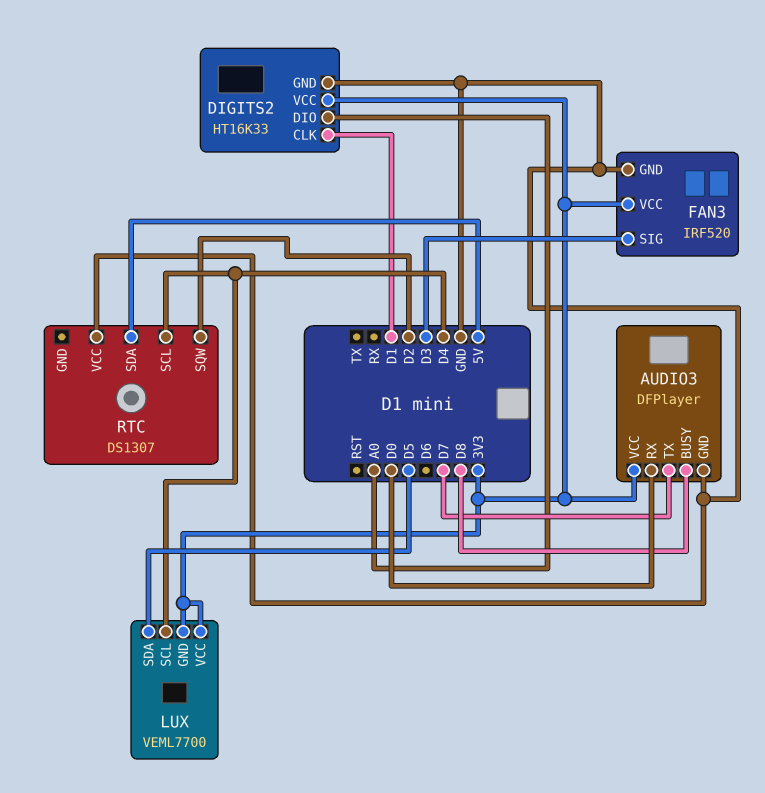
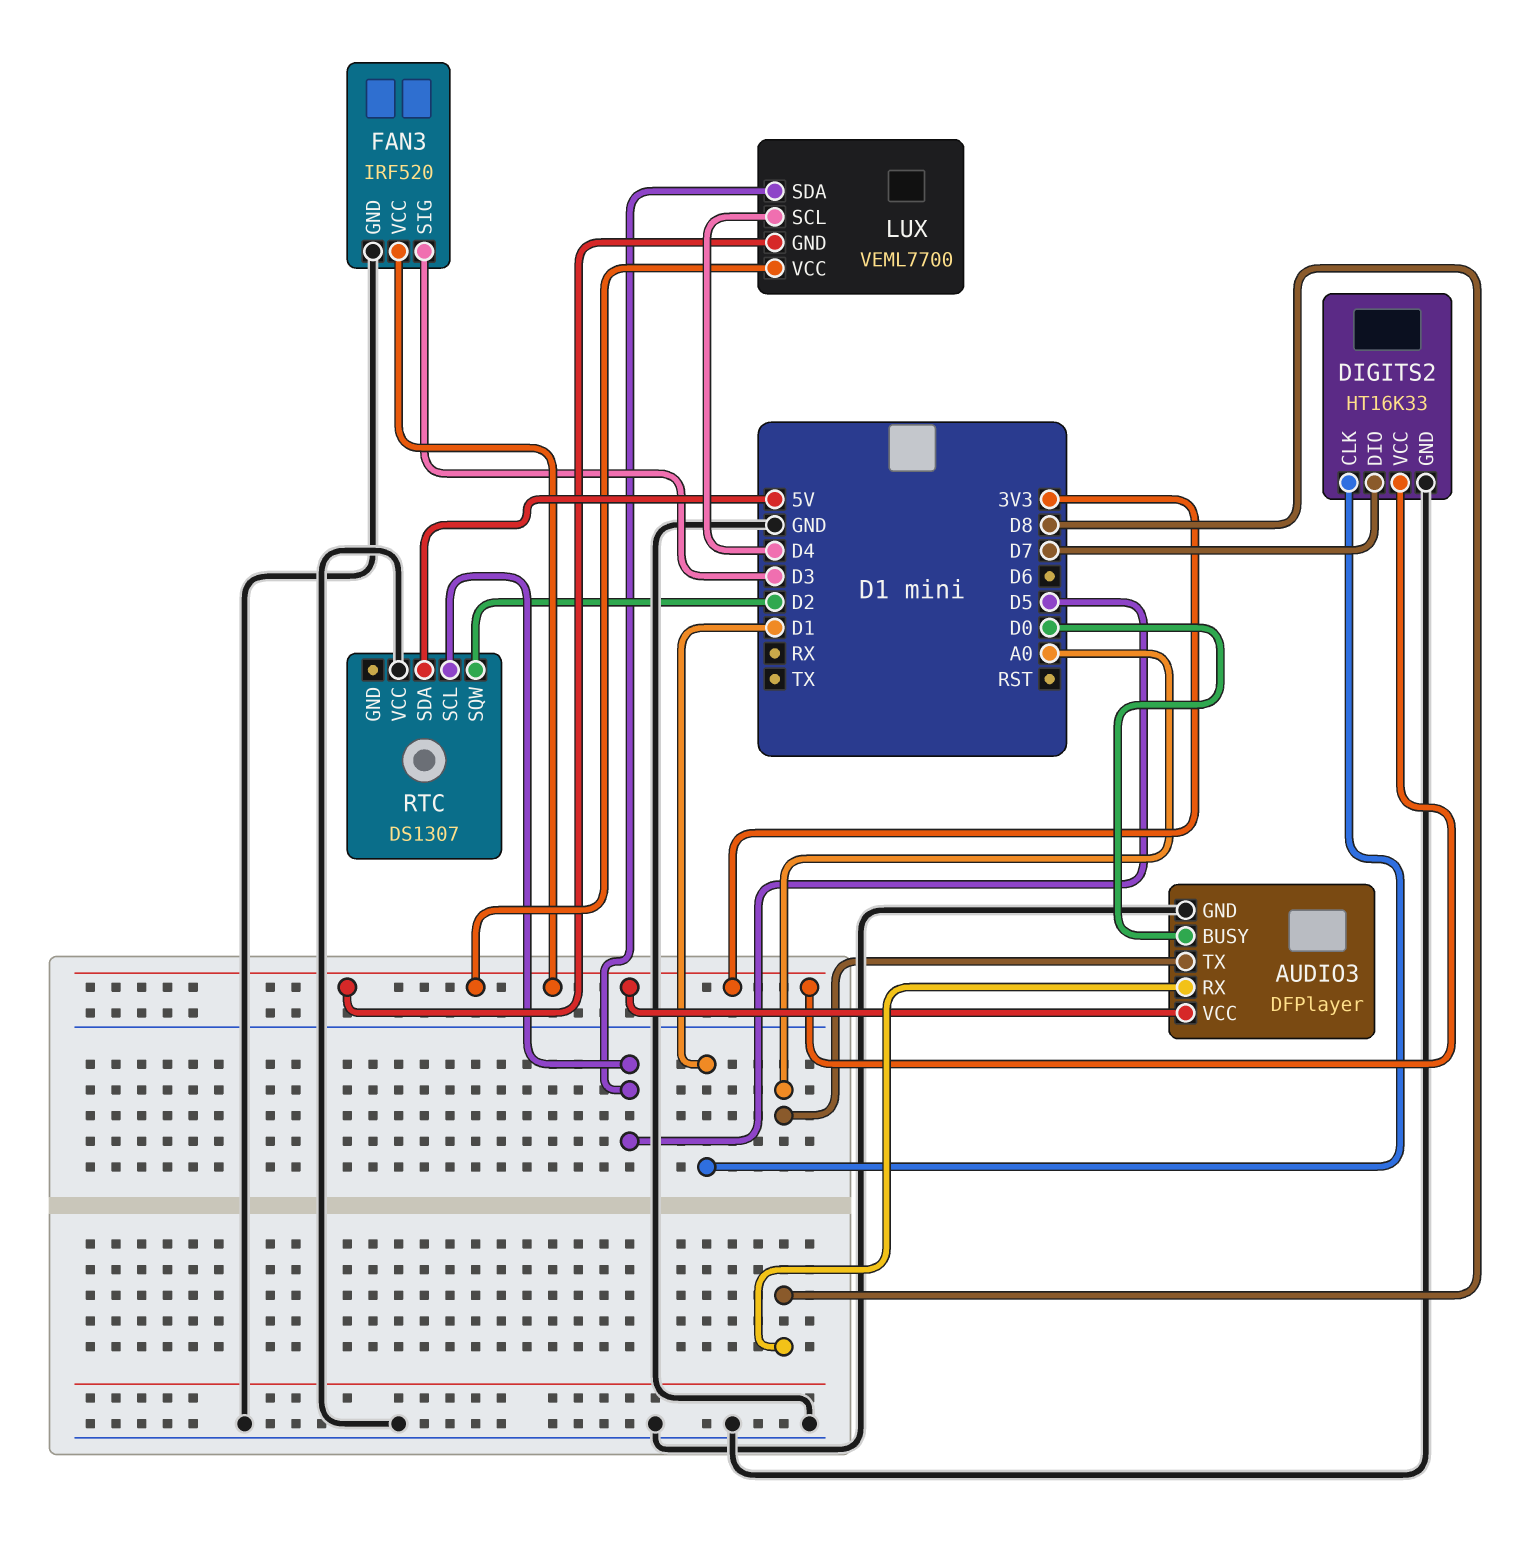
AUDIO3 pin BUSY: D8 -> D0
AUDIO3 pin RX: D0 -> D8
AUDIO3 pin TX: D7 -> A0
DIGITS2 pin DIO: A0 -> D7
RTC pin SCL: D4 -> D5

